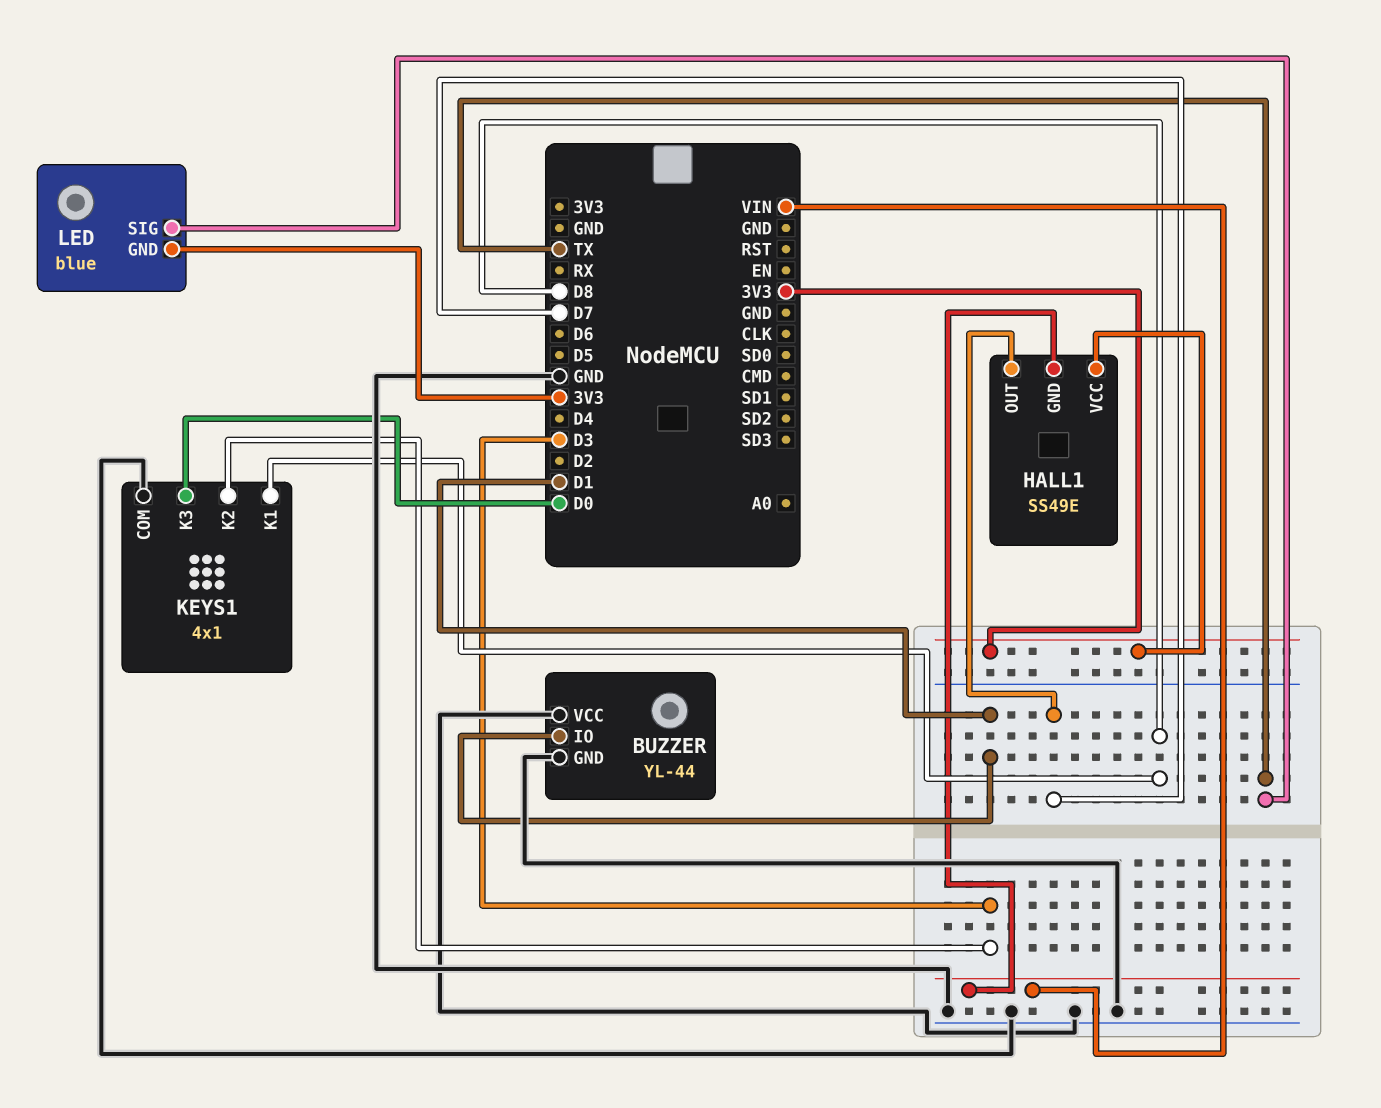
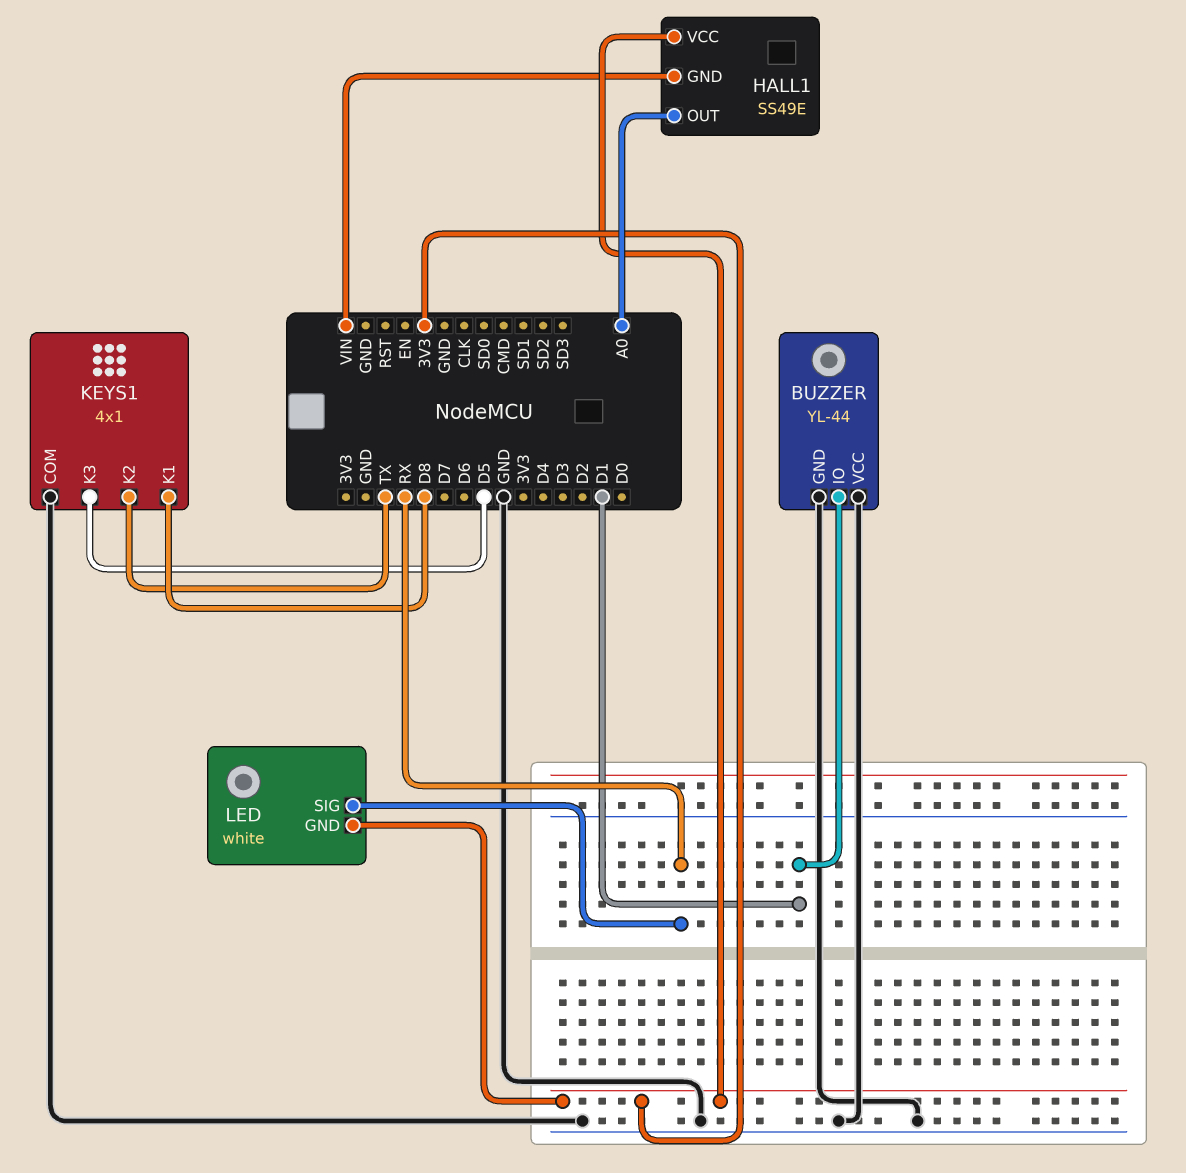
HALL1 pin OUT: D7 -> A0
KEYS1 pin K2: D3 -> TX
KEYS1 pin K3: D0 -> D5
LED: blue -> white
LED pin SIG: TX -> RX

